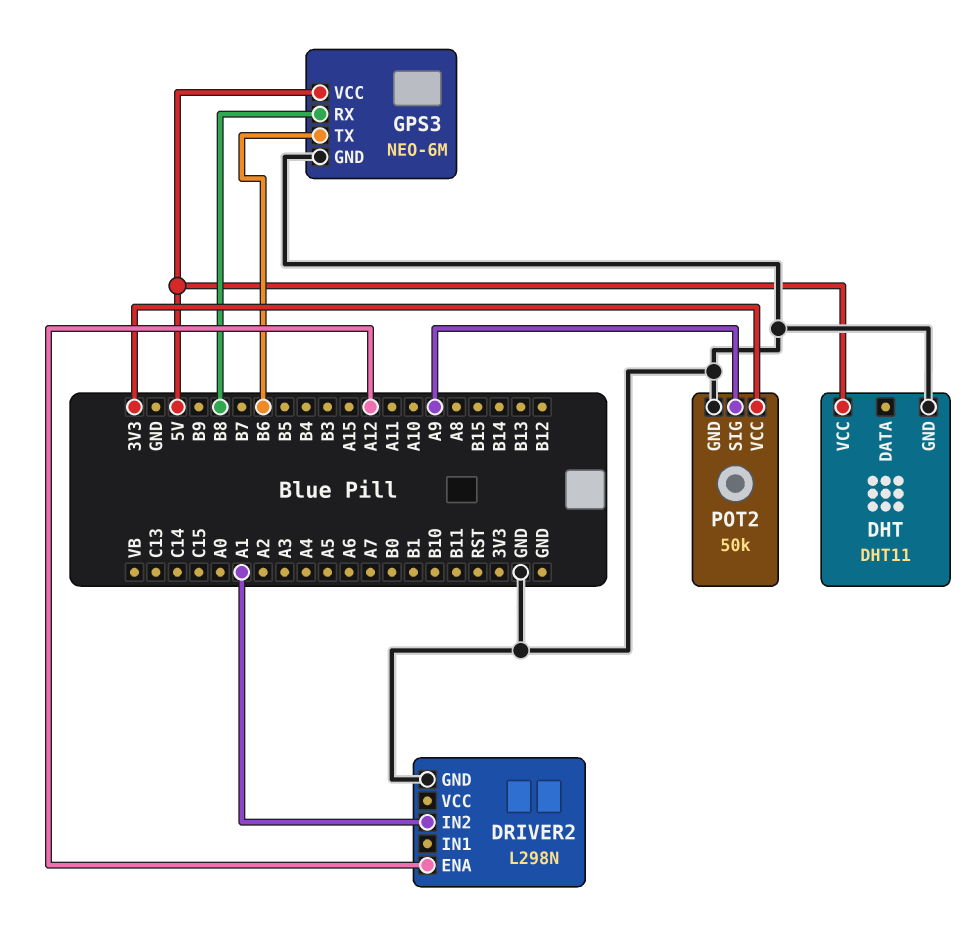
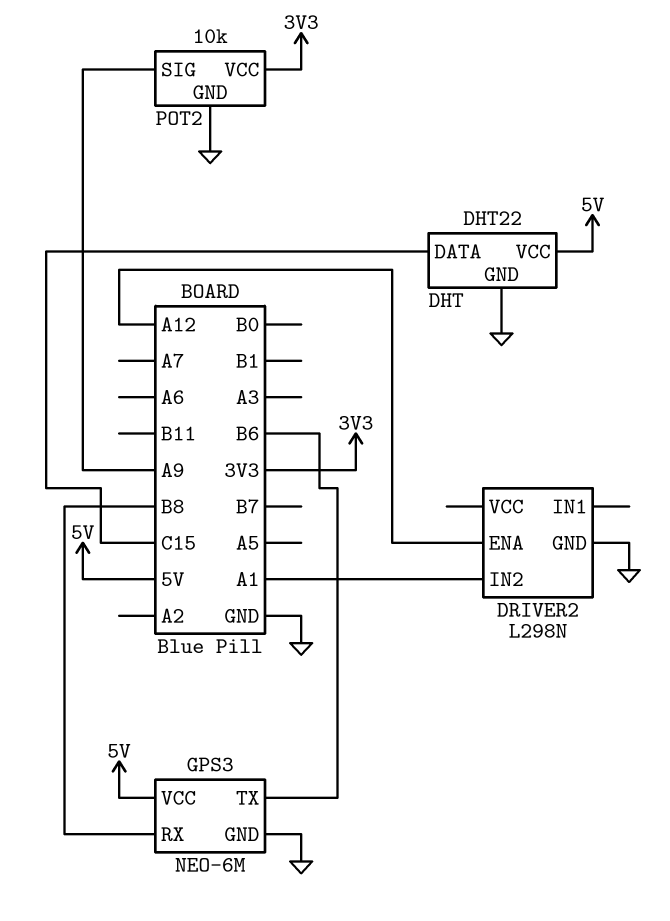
DHT: DHT11 -> DHT22
DHT pin DATA: none -> C15
POT2: 50k -> 10k

